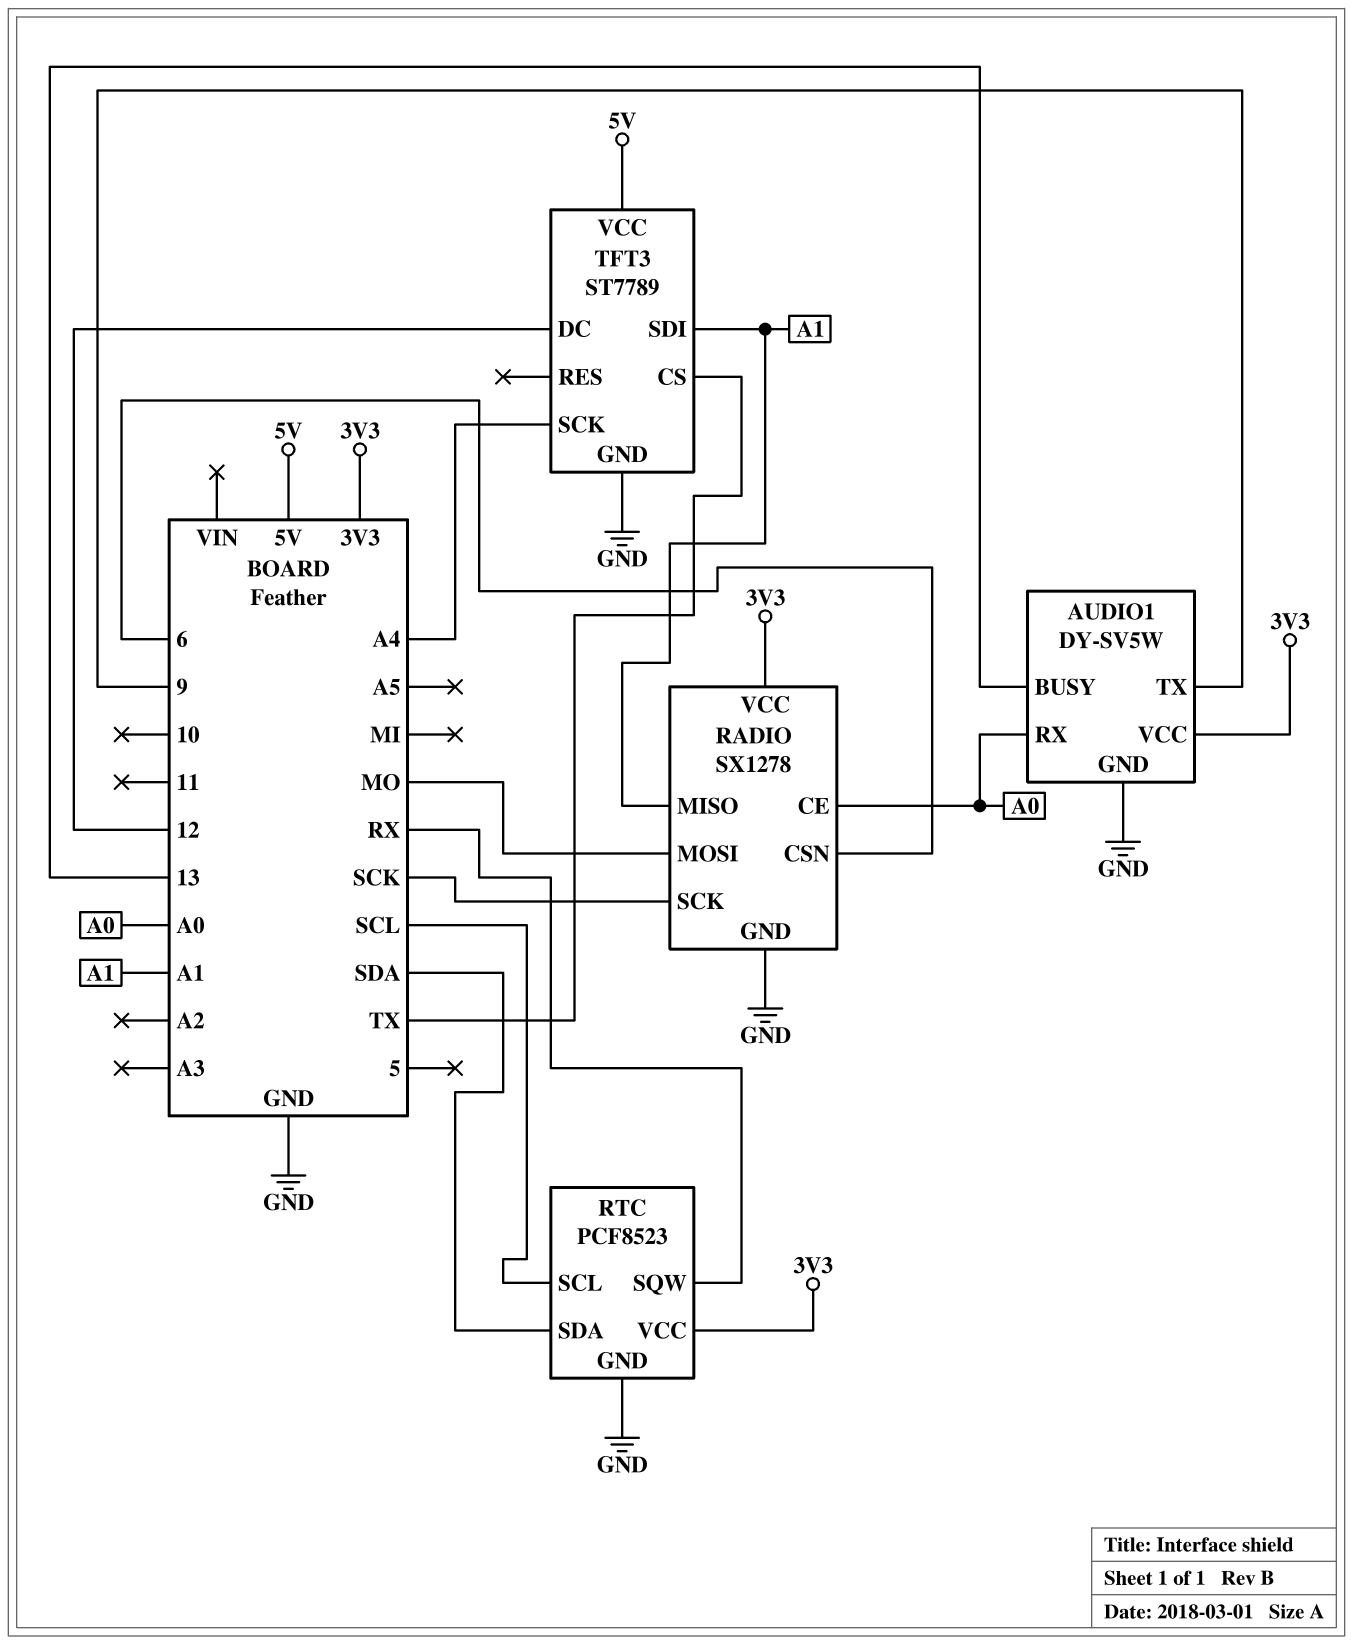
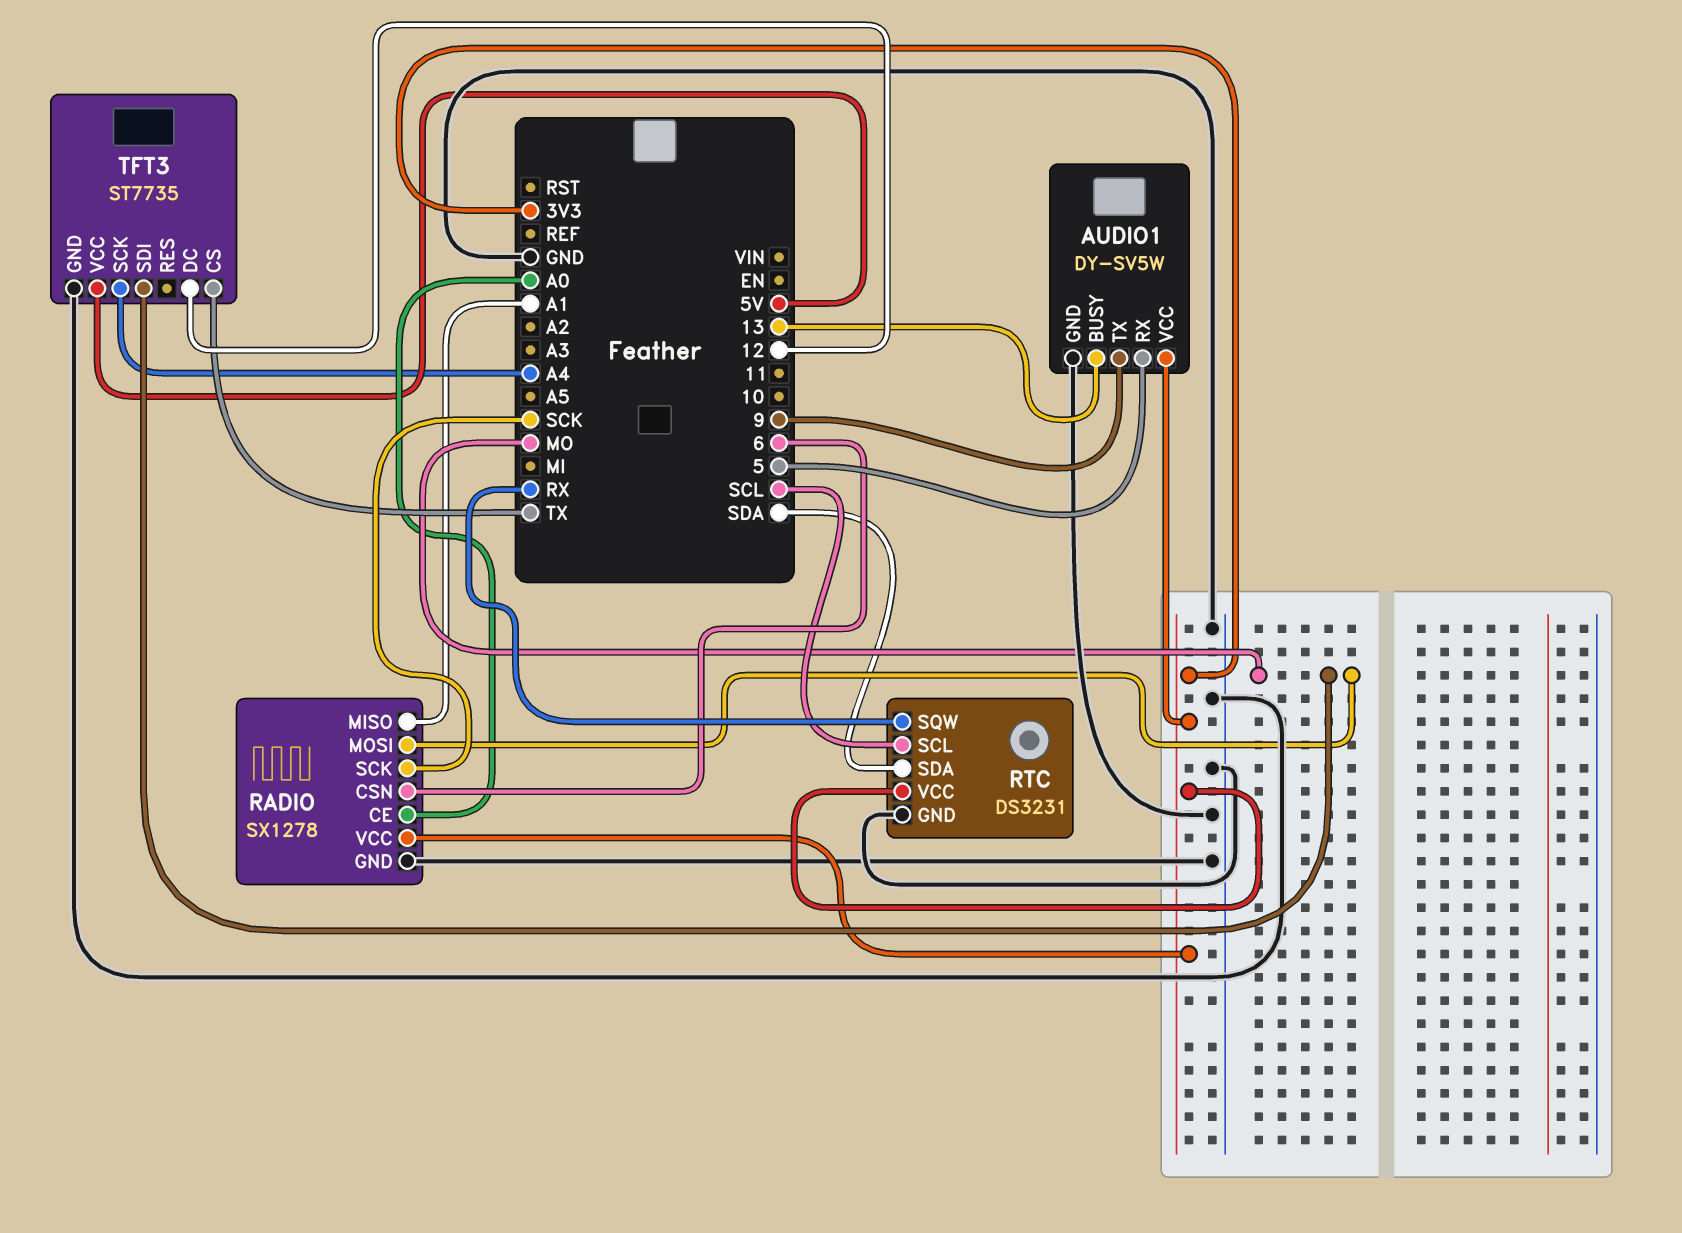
AUDIO1 pin RX: A0 -> 5
RTC: PCF8523 -> DS3231
TFT3: ST7789 -> ST7735
TFT3 pin SDI: A1 -> MO

